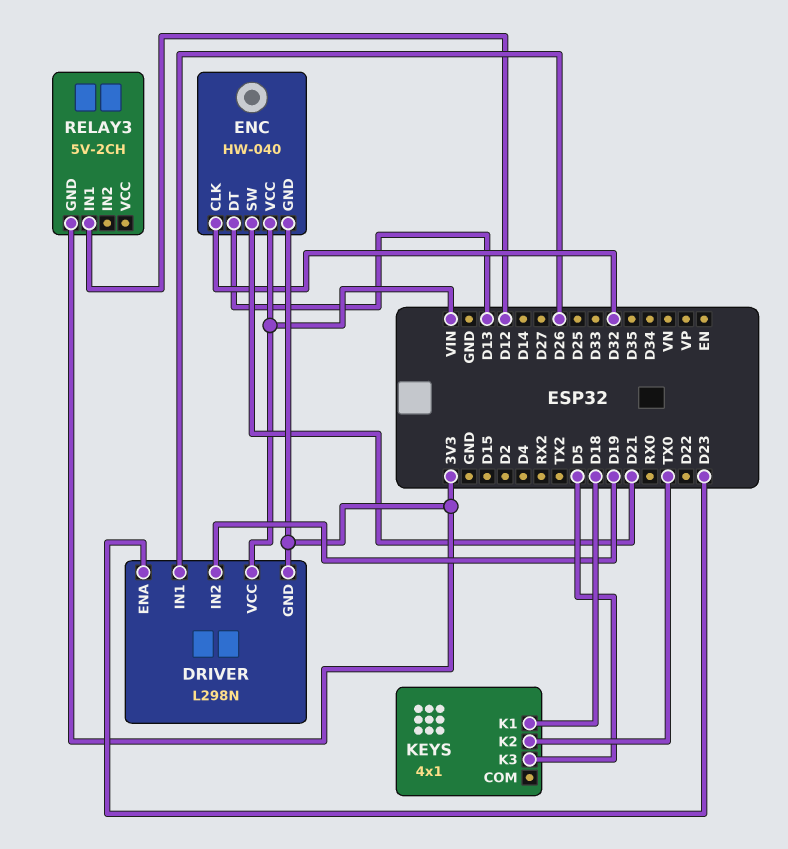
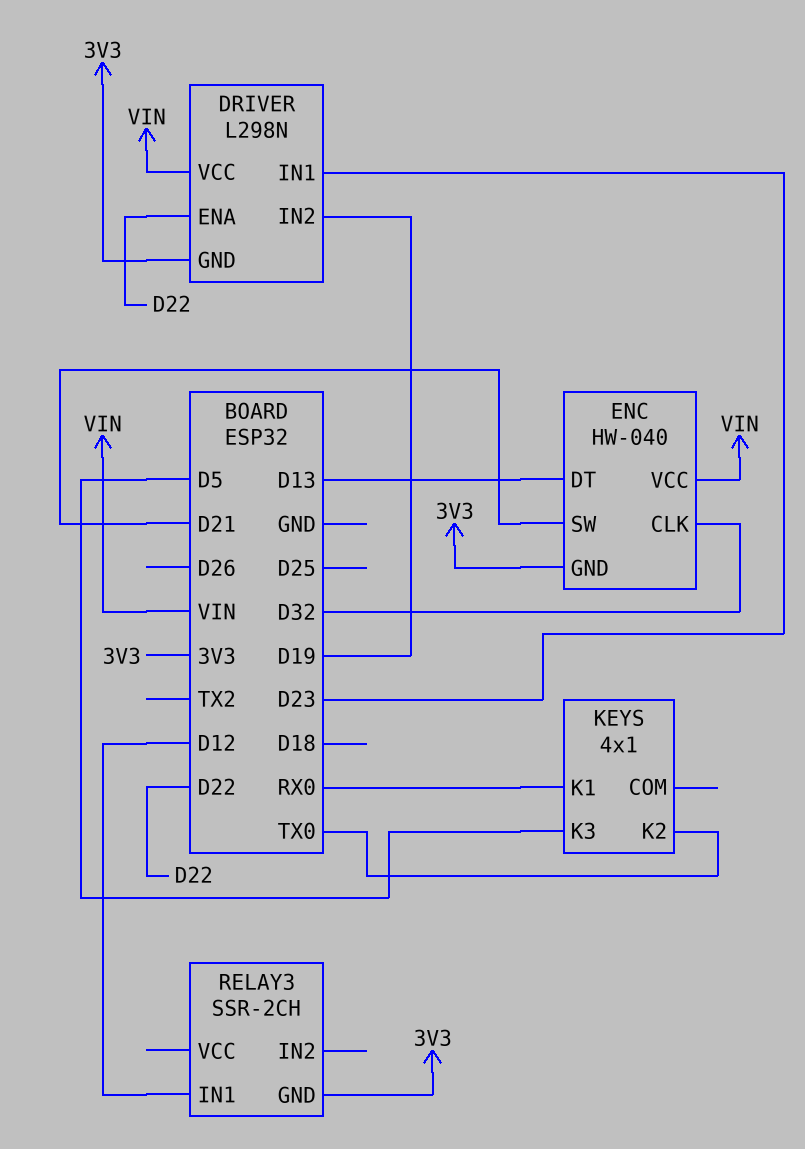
DRIVER pin ENA: D23 -> D22
DRIVER pin IN1: D26 -> D23
KEYS pin K1: D18 -> RX0
RELAY3: 5V-2CH -> SSR-2CH

